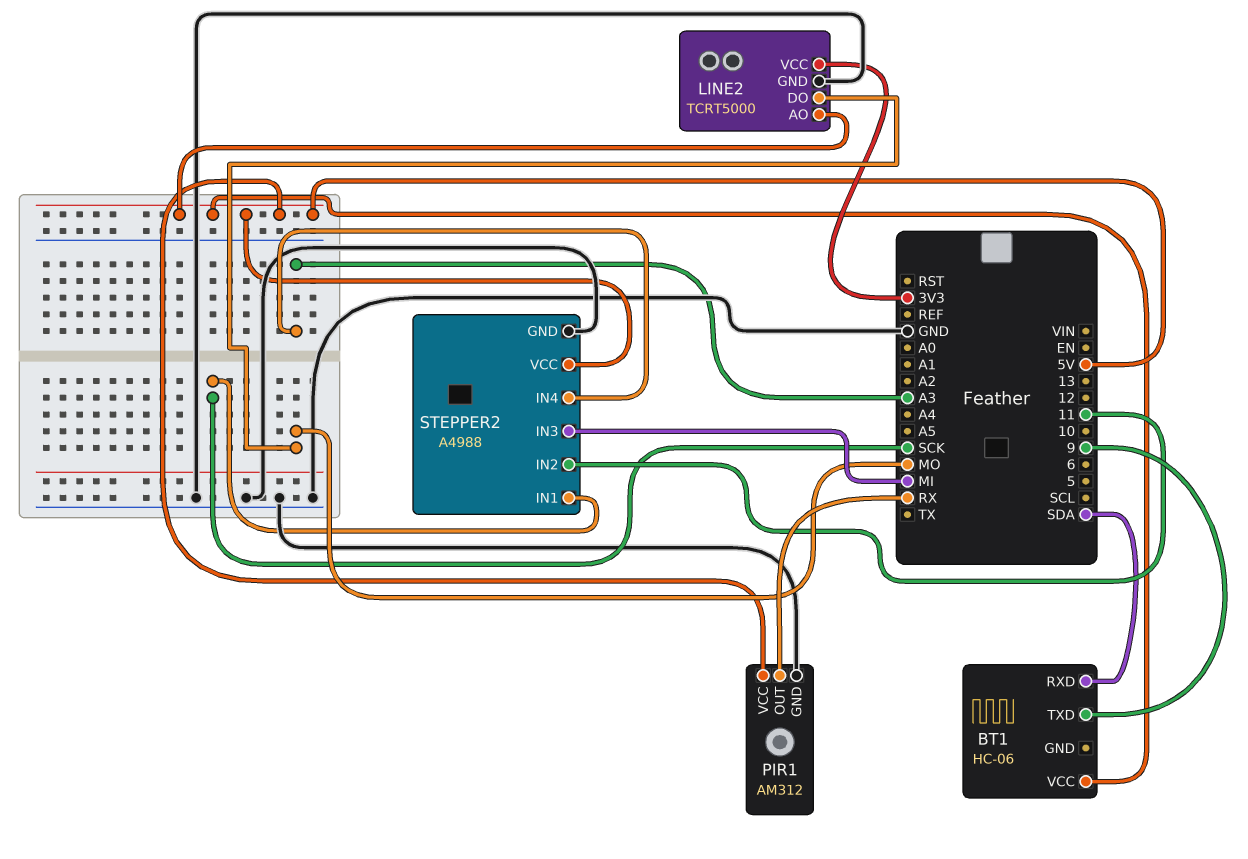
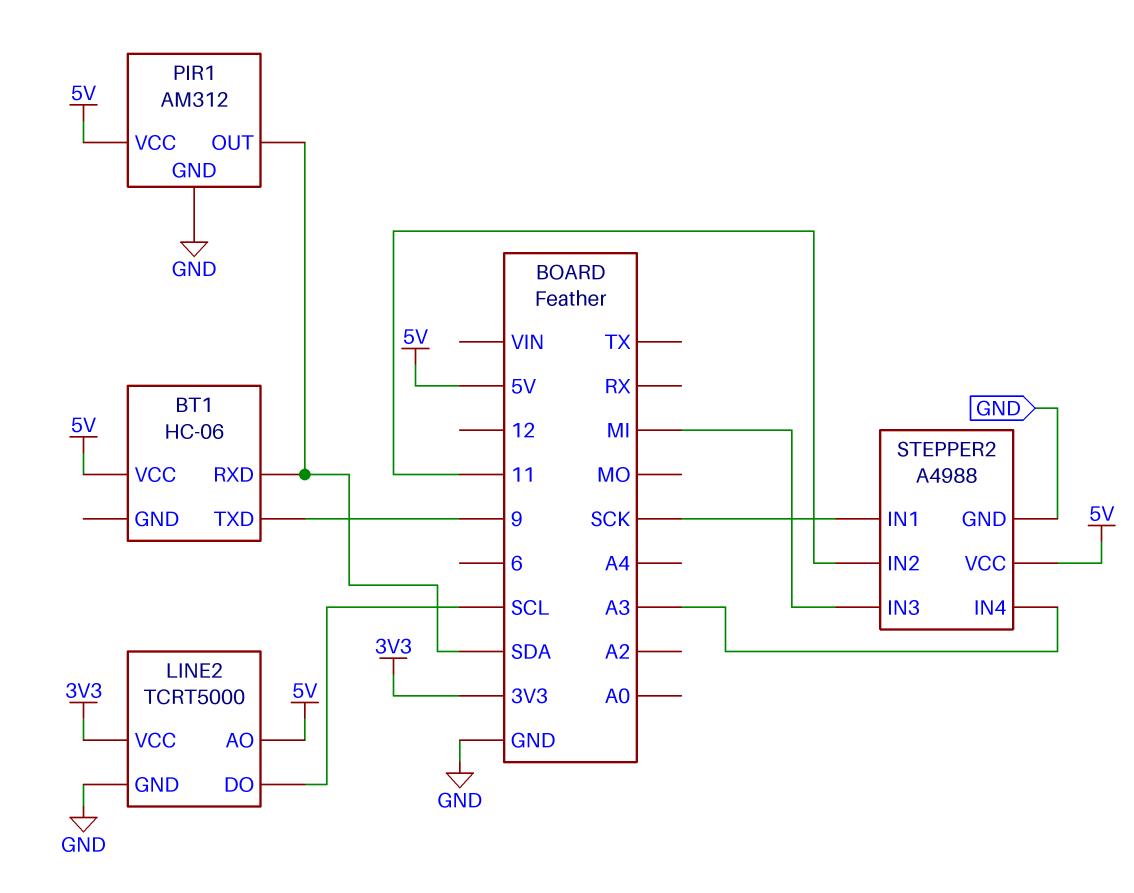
LINE2 pin DO: MO -> SCL
PIR1 pin OUT: RX -> SDA

